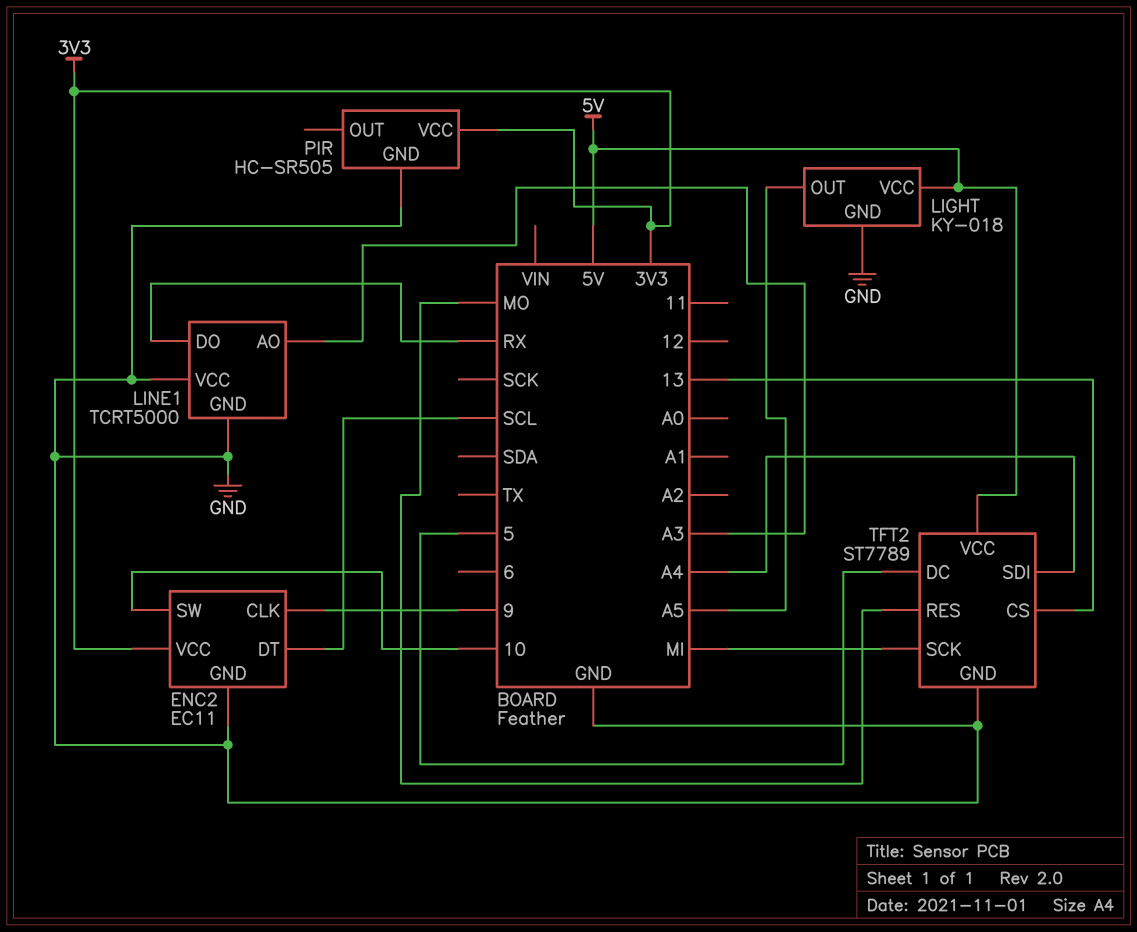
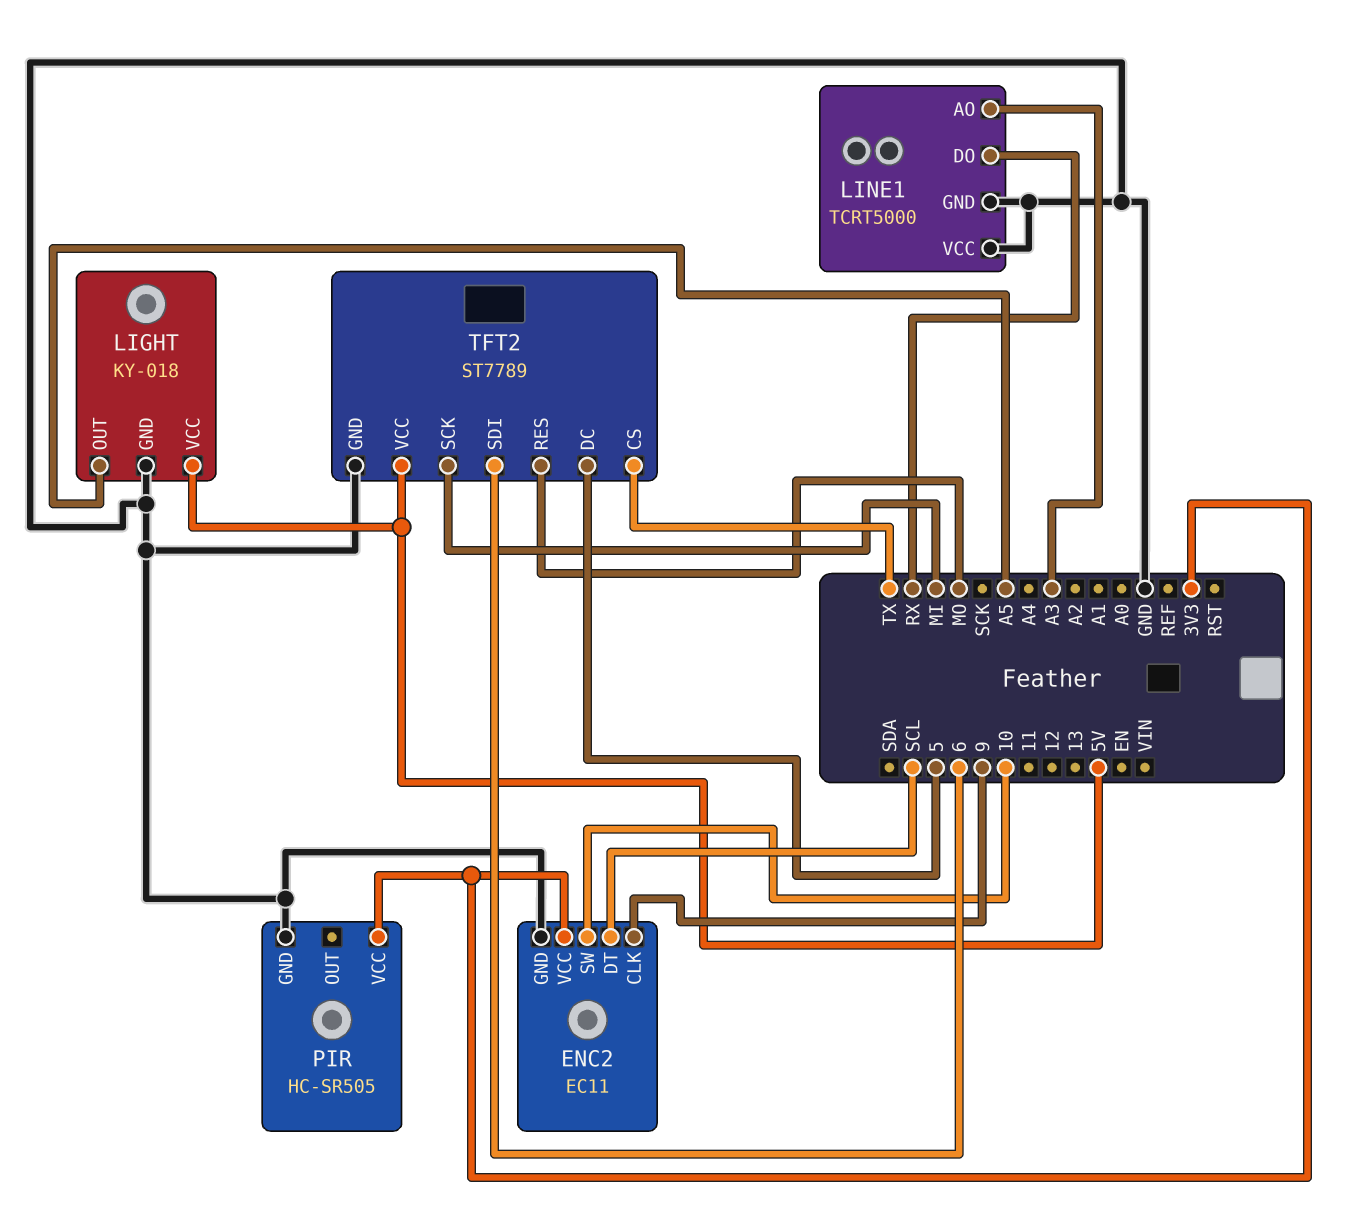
TFT2 pin CS: 13 -> TX
TFT2 pin SDI: A4 -> 6

